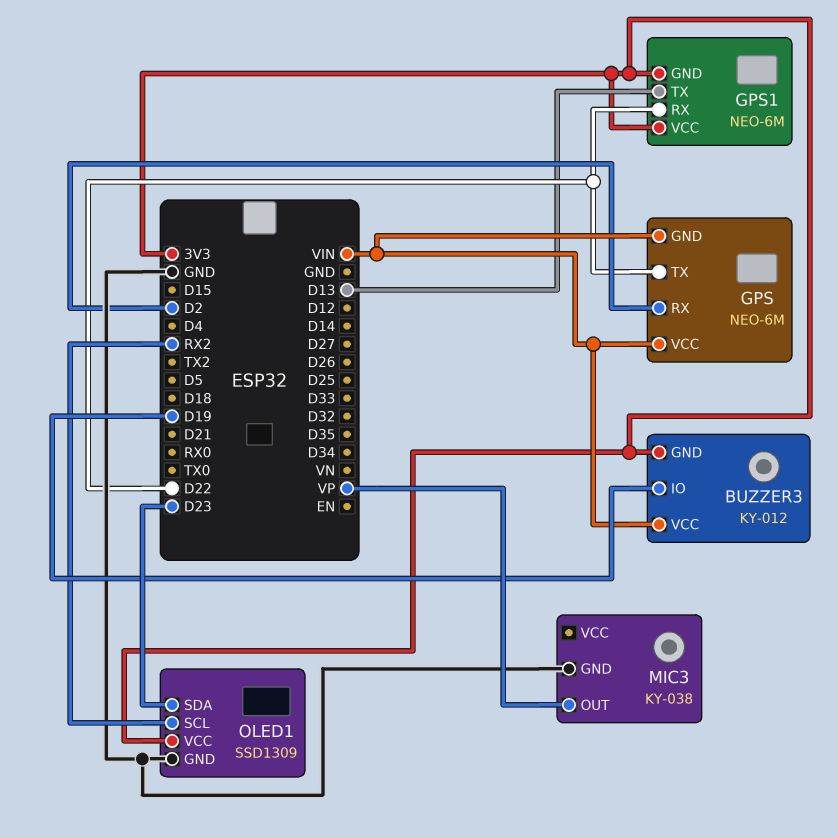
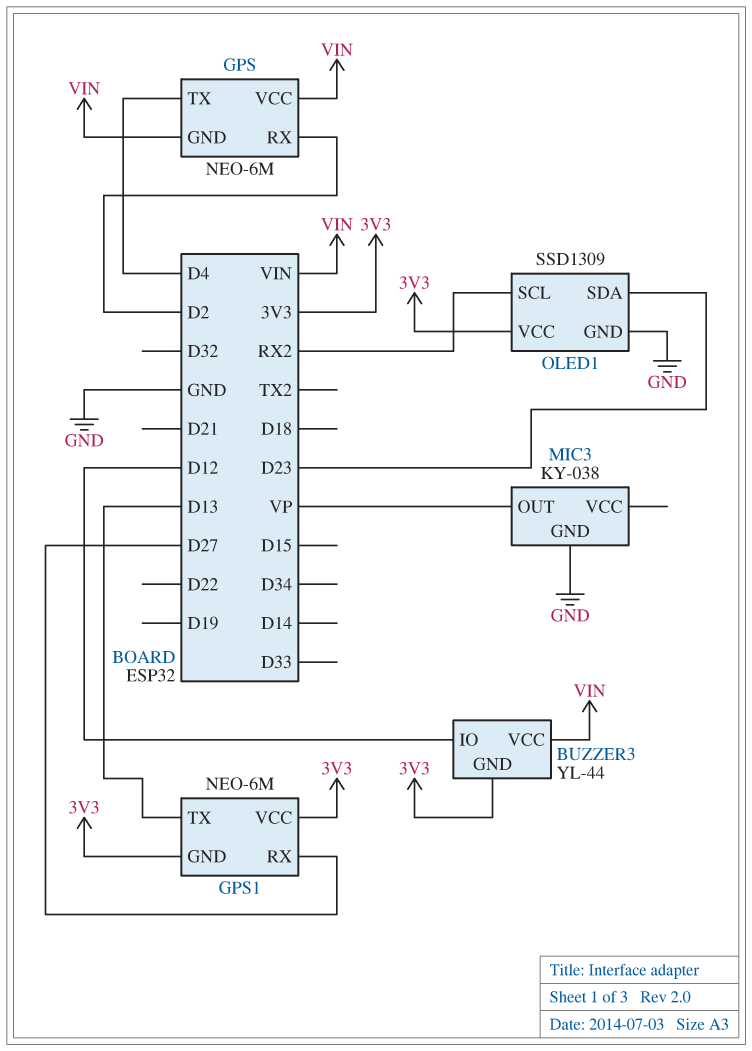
BUZZER3: KY-012 -> YL-44
BUZZER3 pin IO: D19 -> D12
GPS pin TX: D22 -> D4
GPS1 pin RX: D22 -> D27

